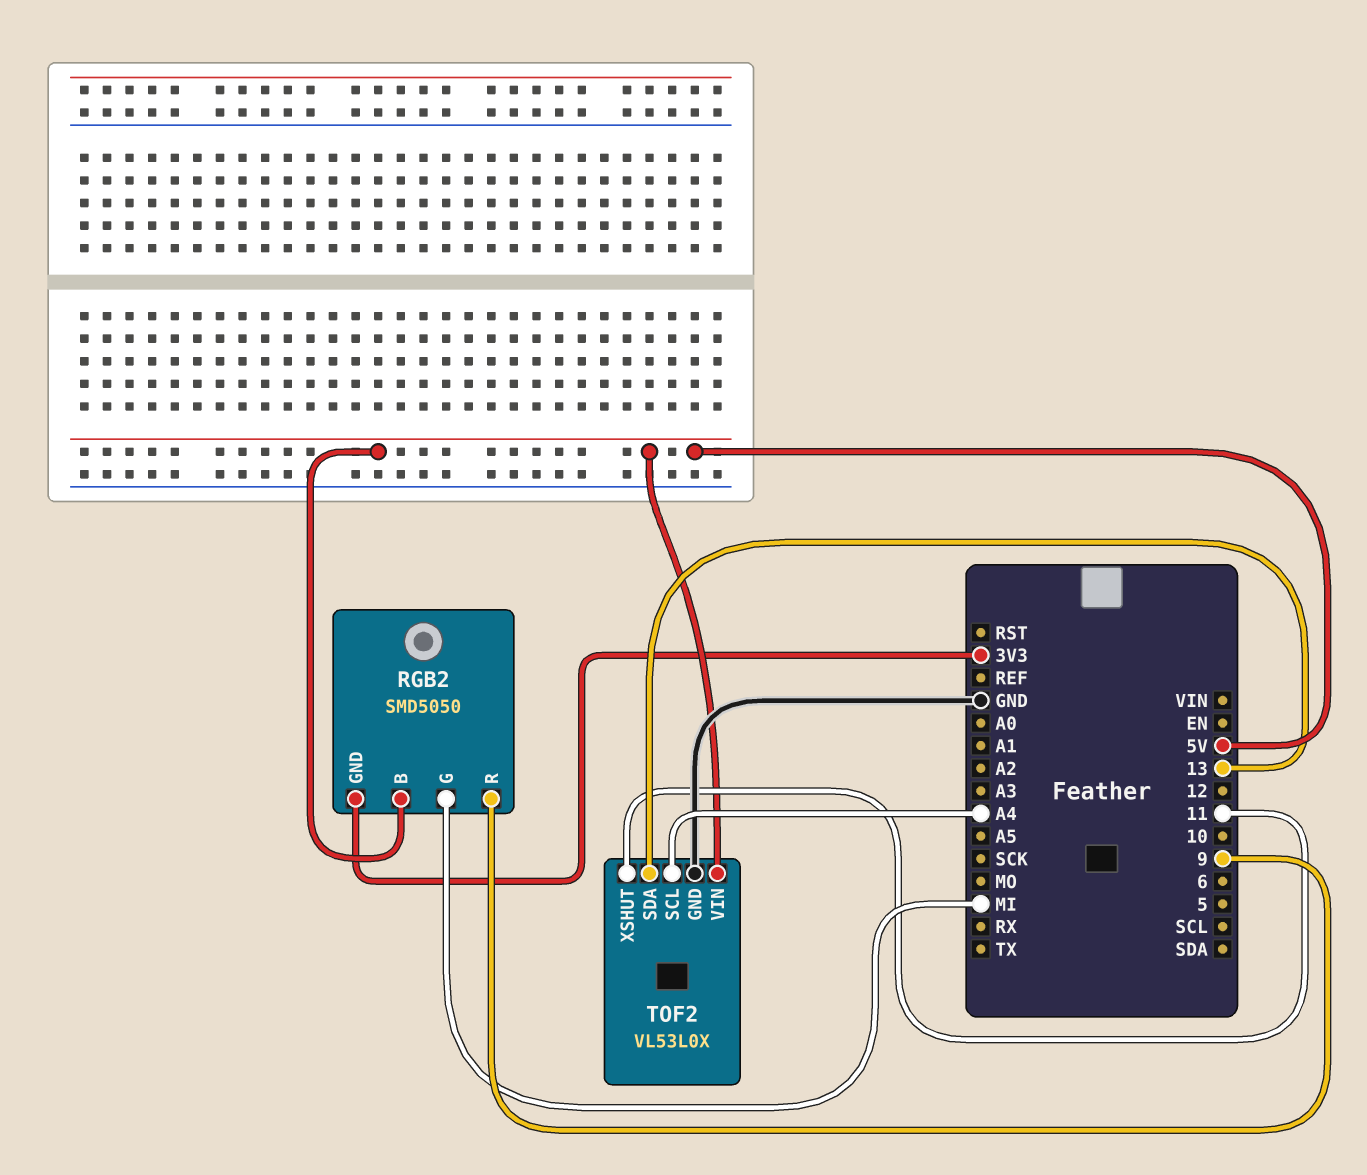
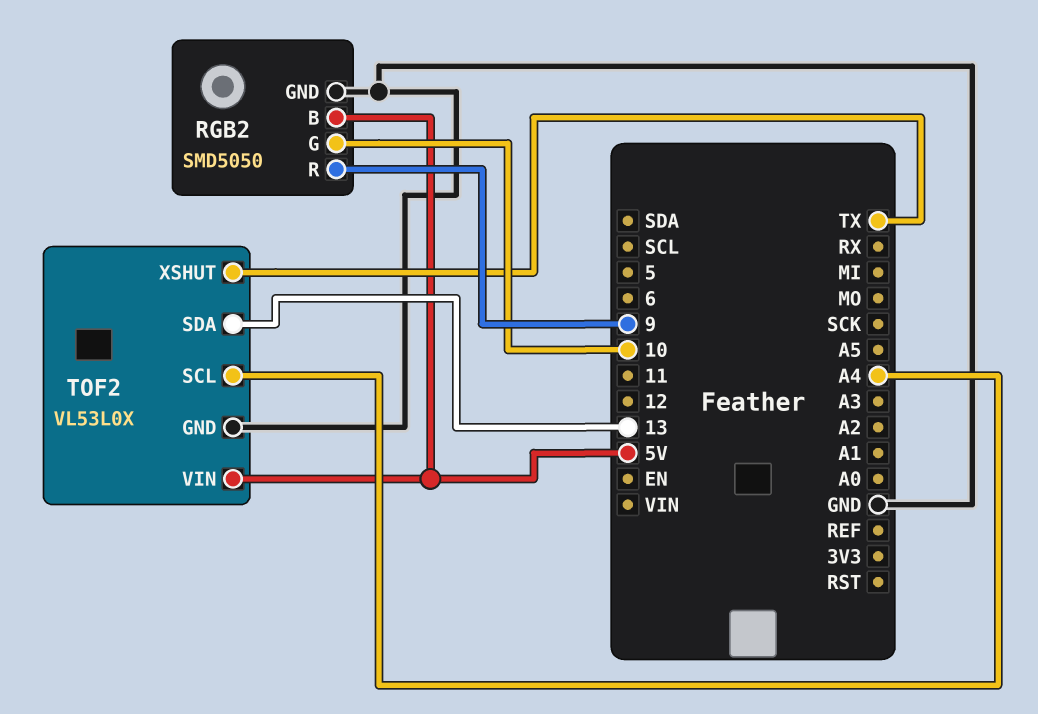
RGB2 pin G: MI -> 10
RGB2 pin GND: 3V3 -> GND
TOF2 pin XSHUT: 11 -> TX

